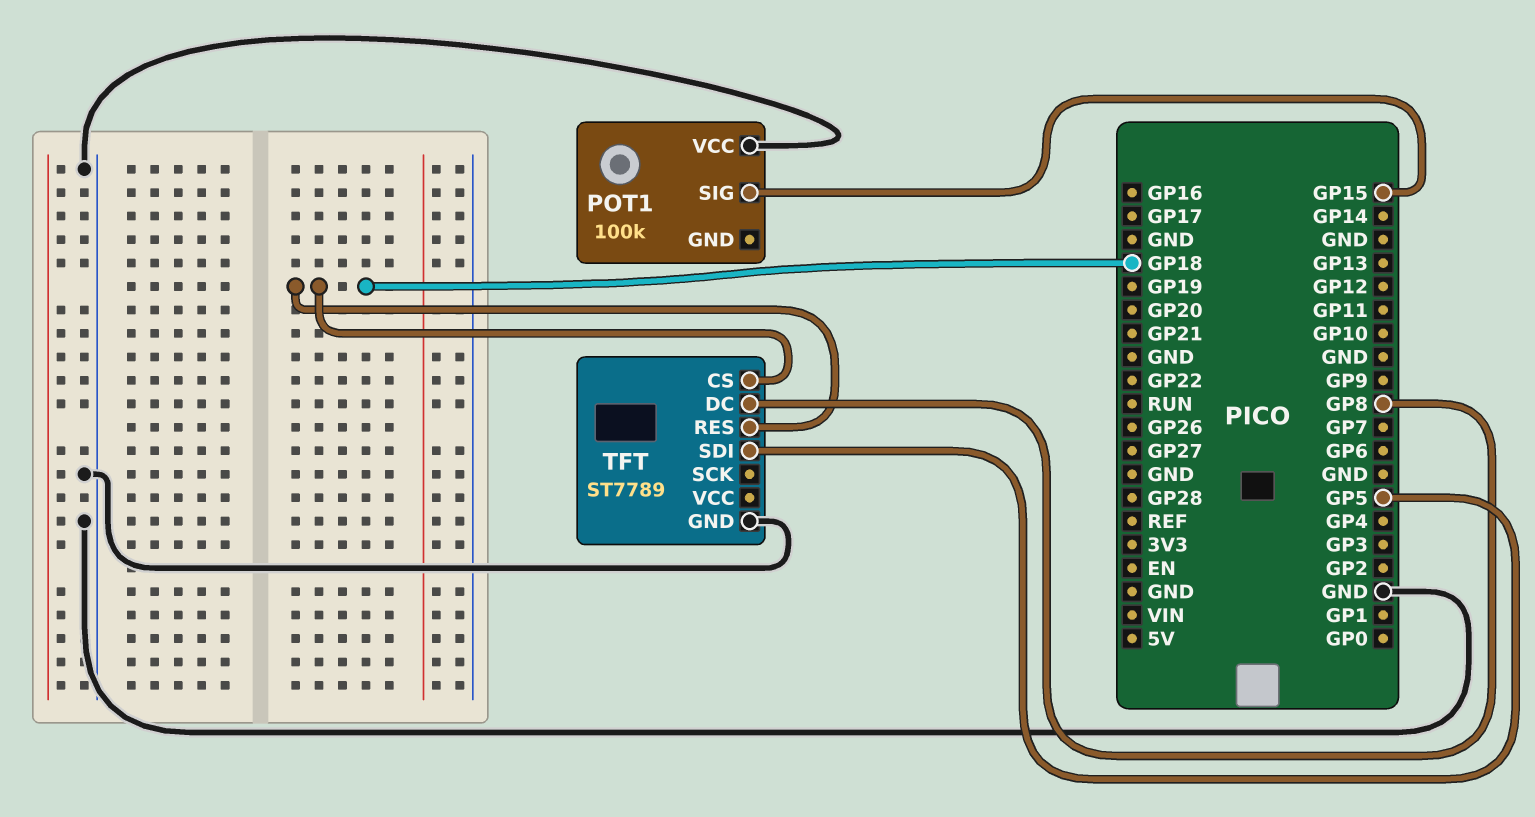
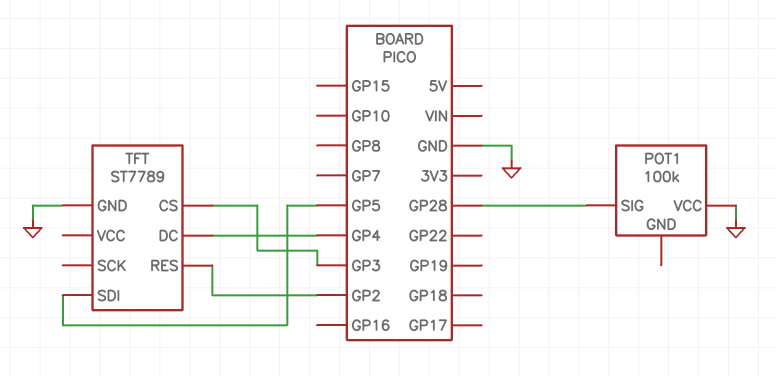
POT1 pin SIG: GP15 -> GP28
TFT pin CS: GP18 -> GP3
TFT pin DC: GP8 -> GP4
TFT pin RES: GP18 -> GP2

